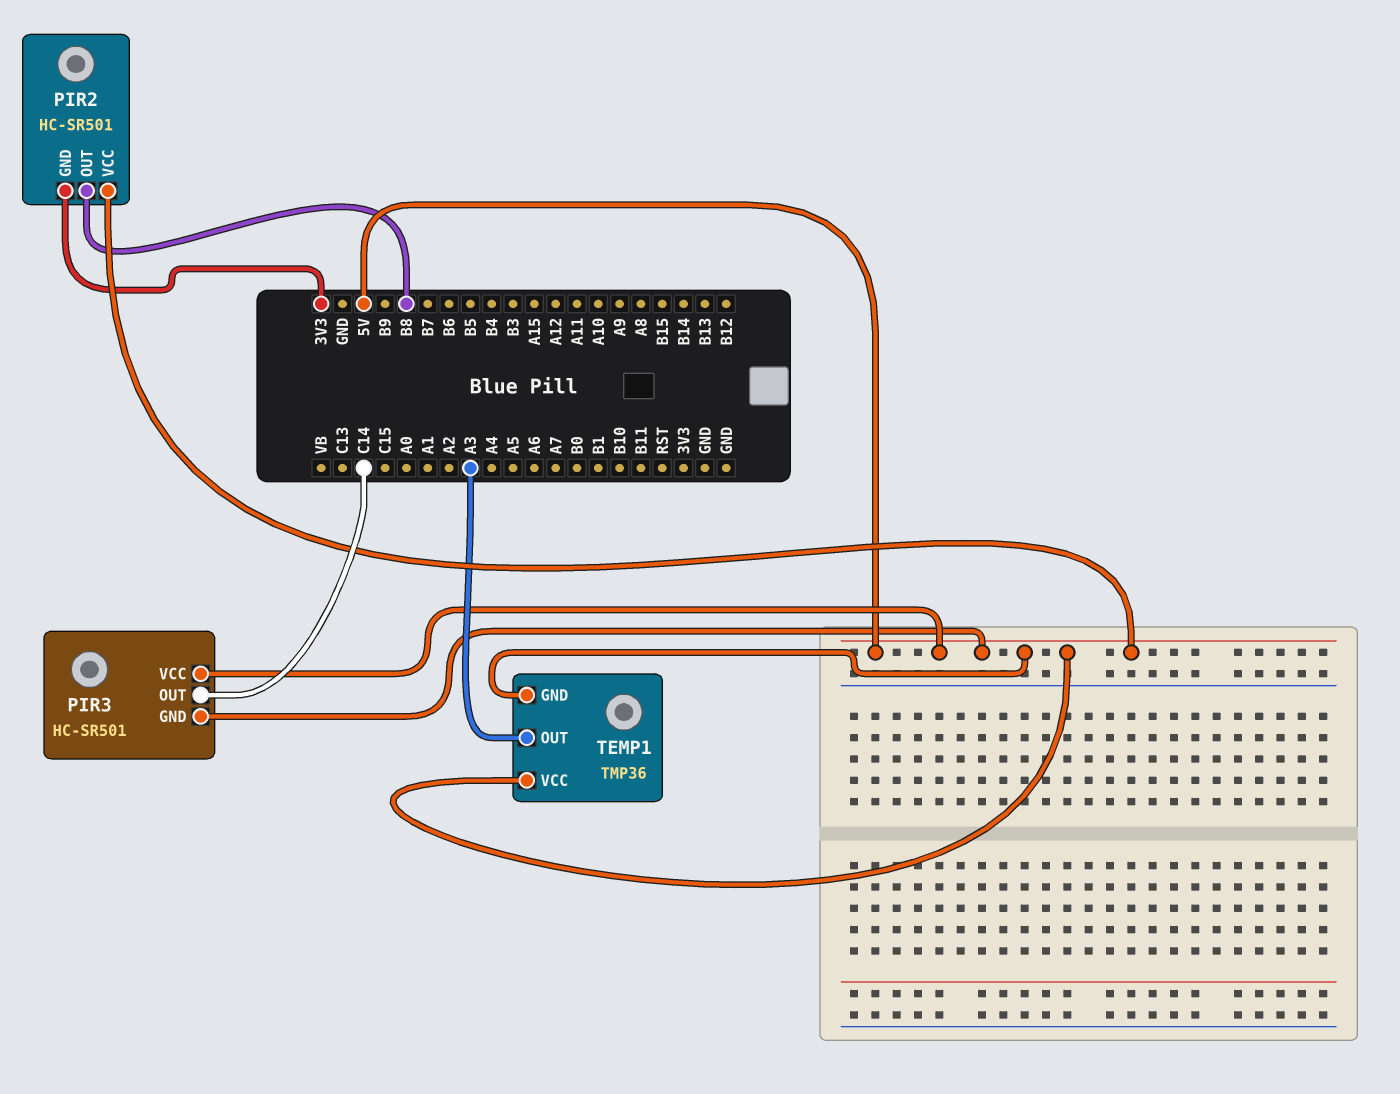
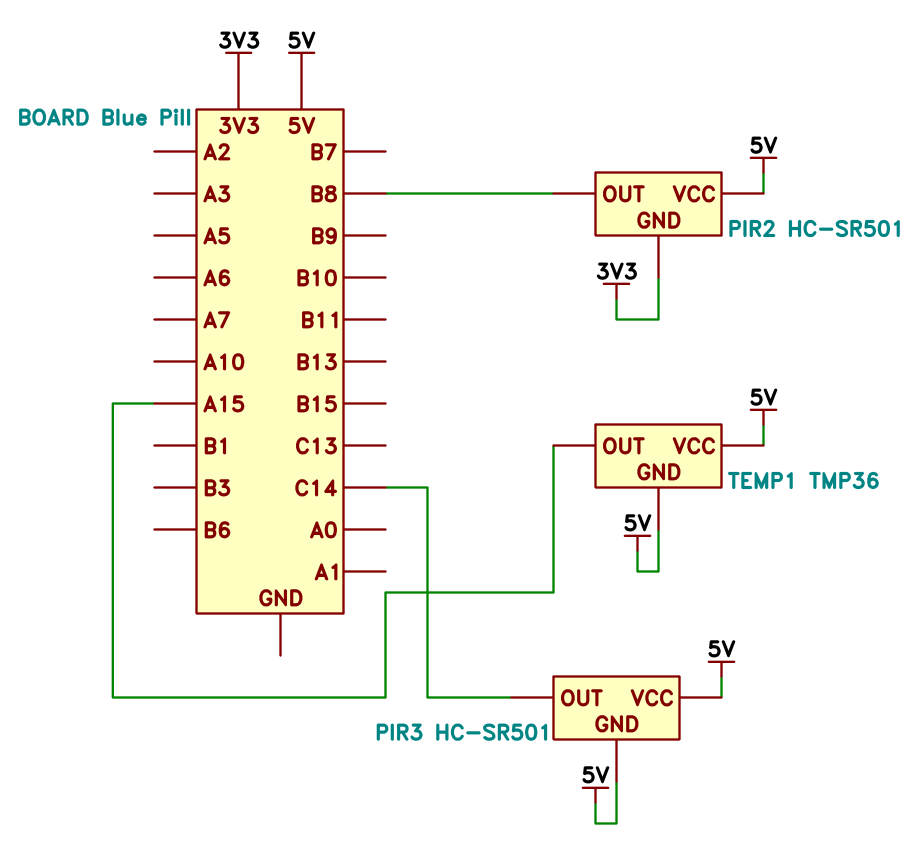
TEMP1 pin OUT: A3 -> A15

